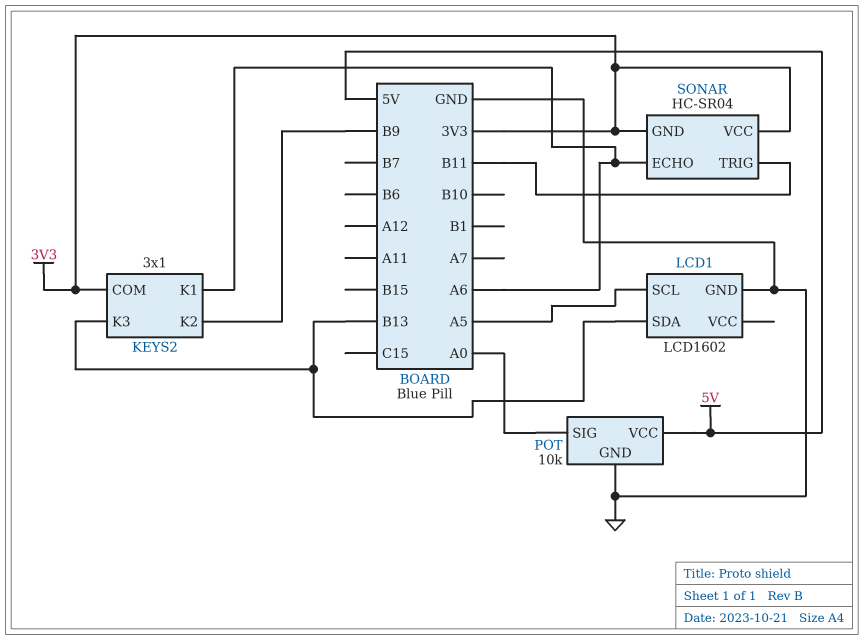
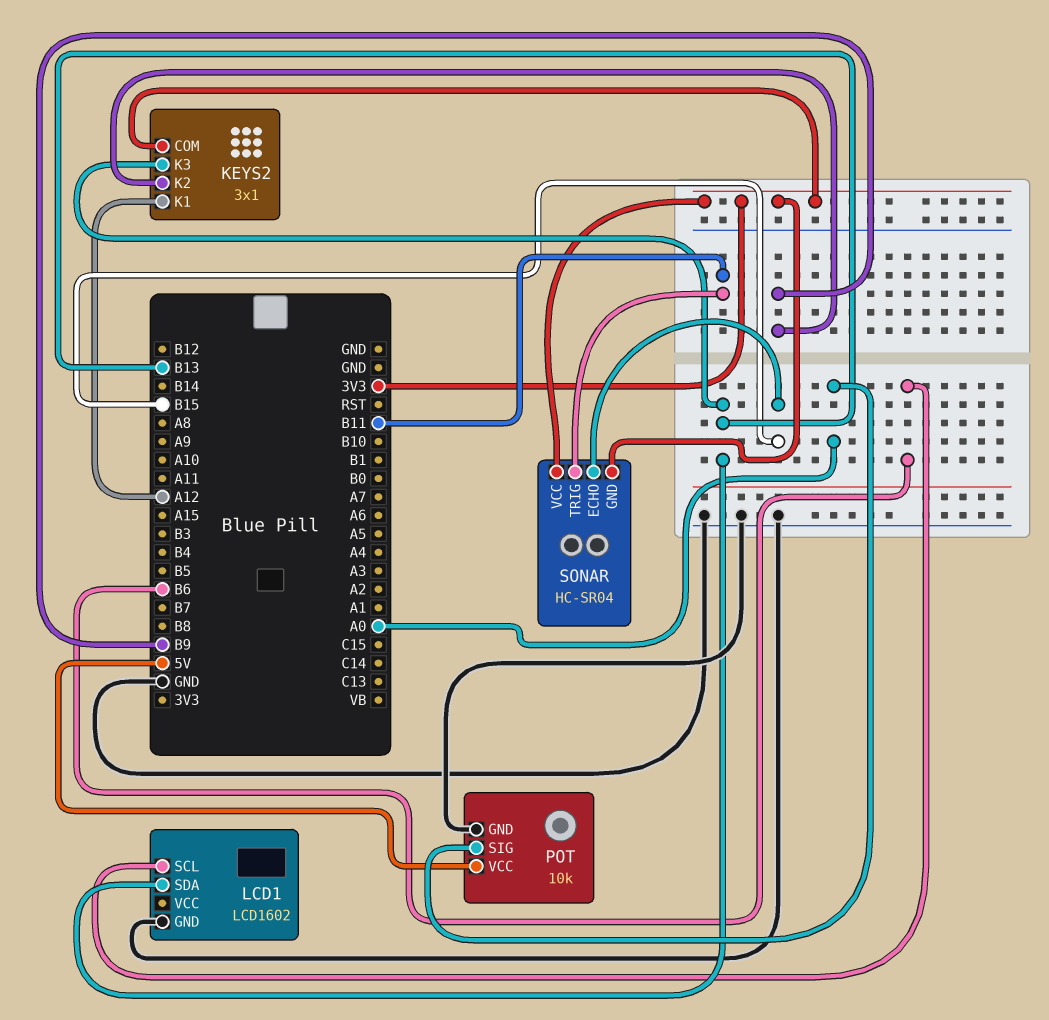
KEYS2 pin K1: A6 -> A12
LCD1 pin SCL: A5 -> B6
SONAR pin ECHO: A6 -> B15

